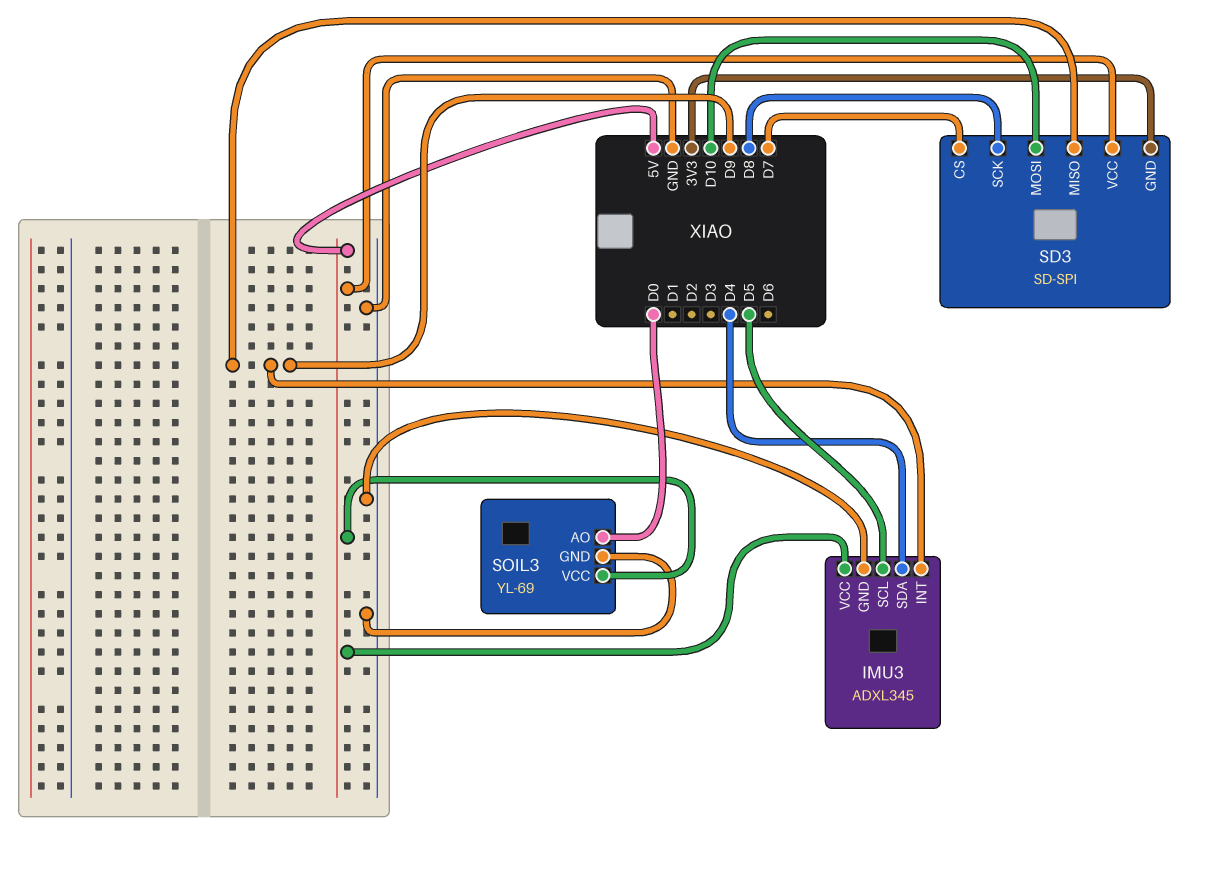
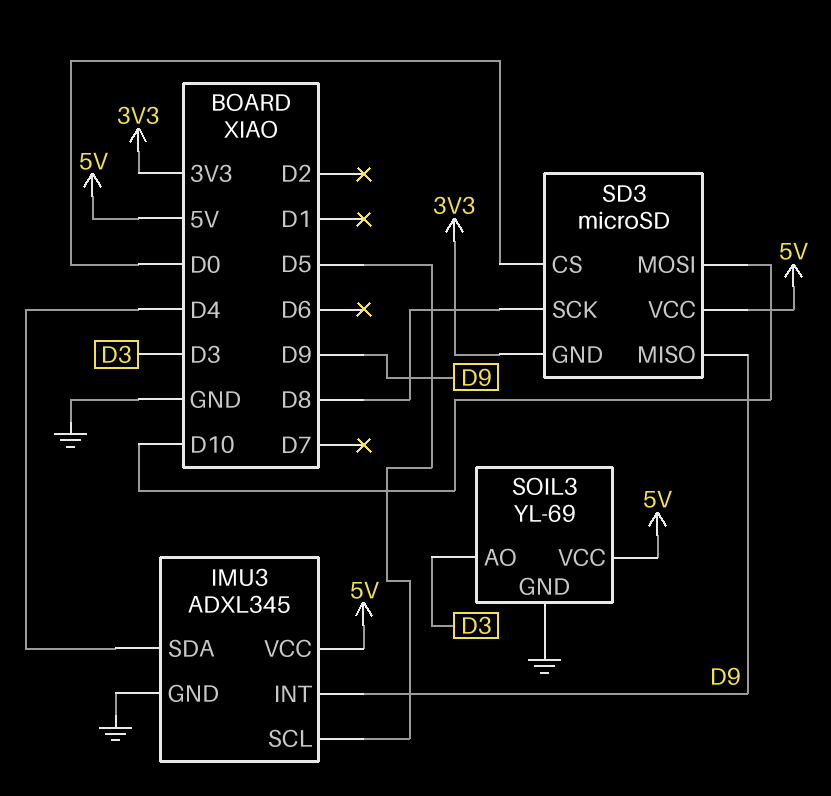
SD3: SD-SPI -> microSD
SD3 pin CS: D7 -> D0
SOIL3 pin AO: D0 -> D3

